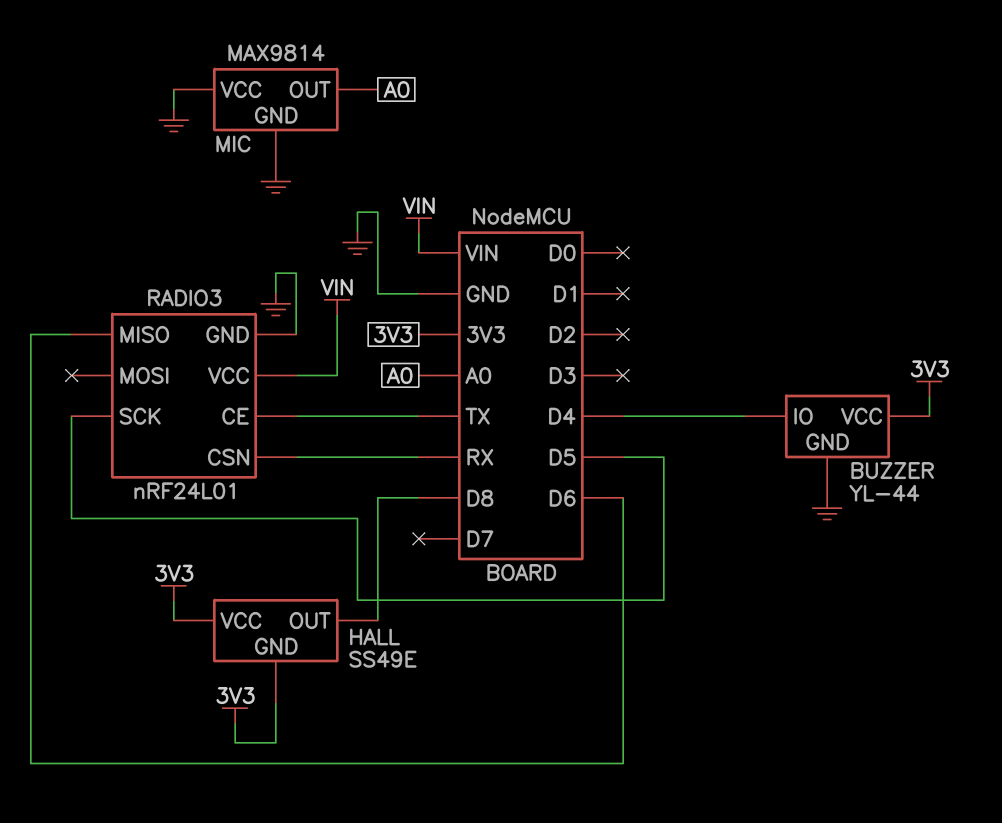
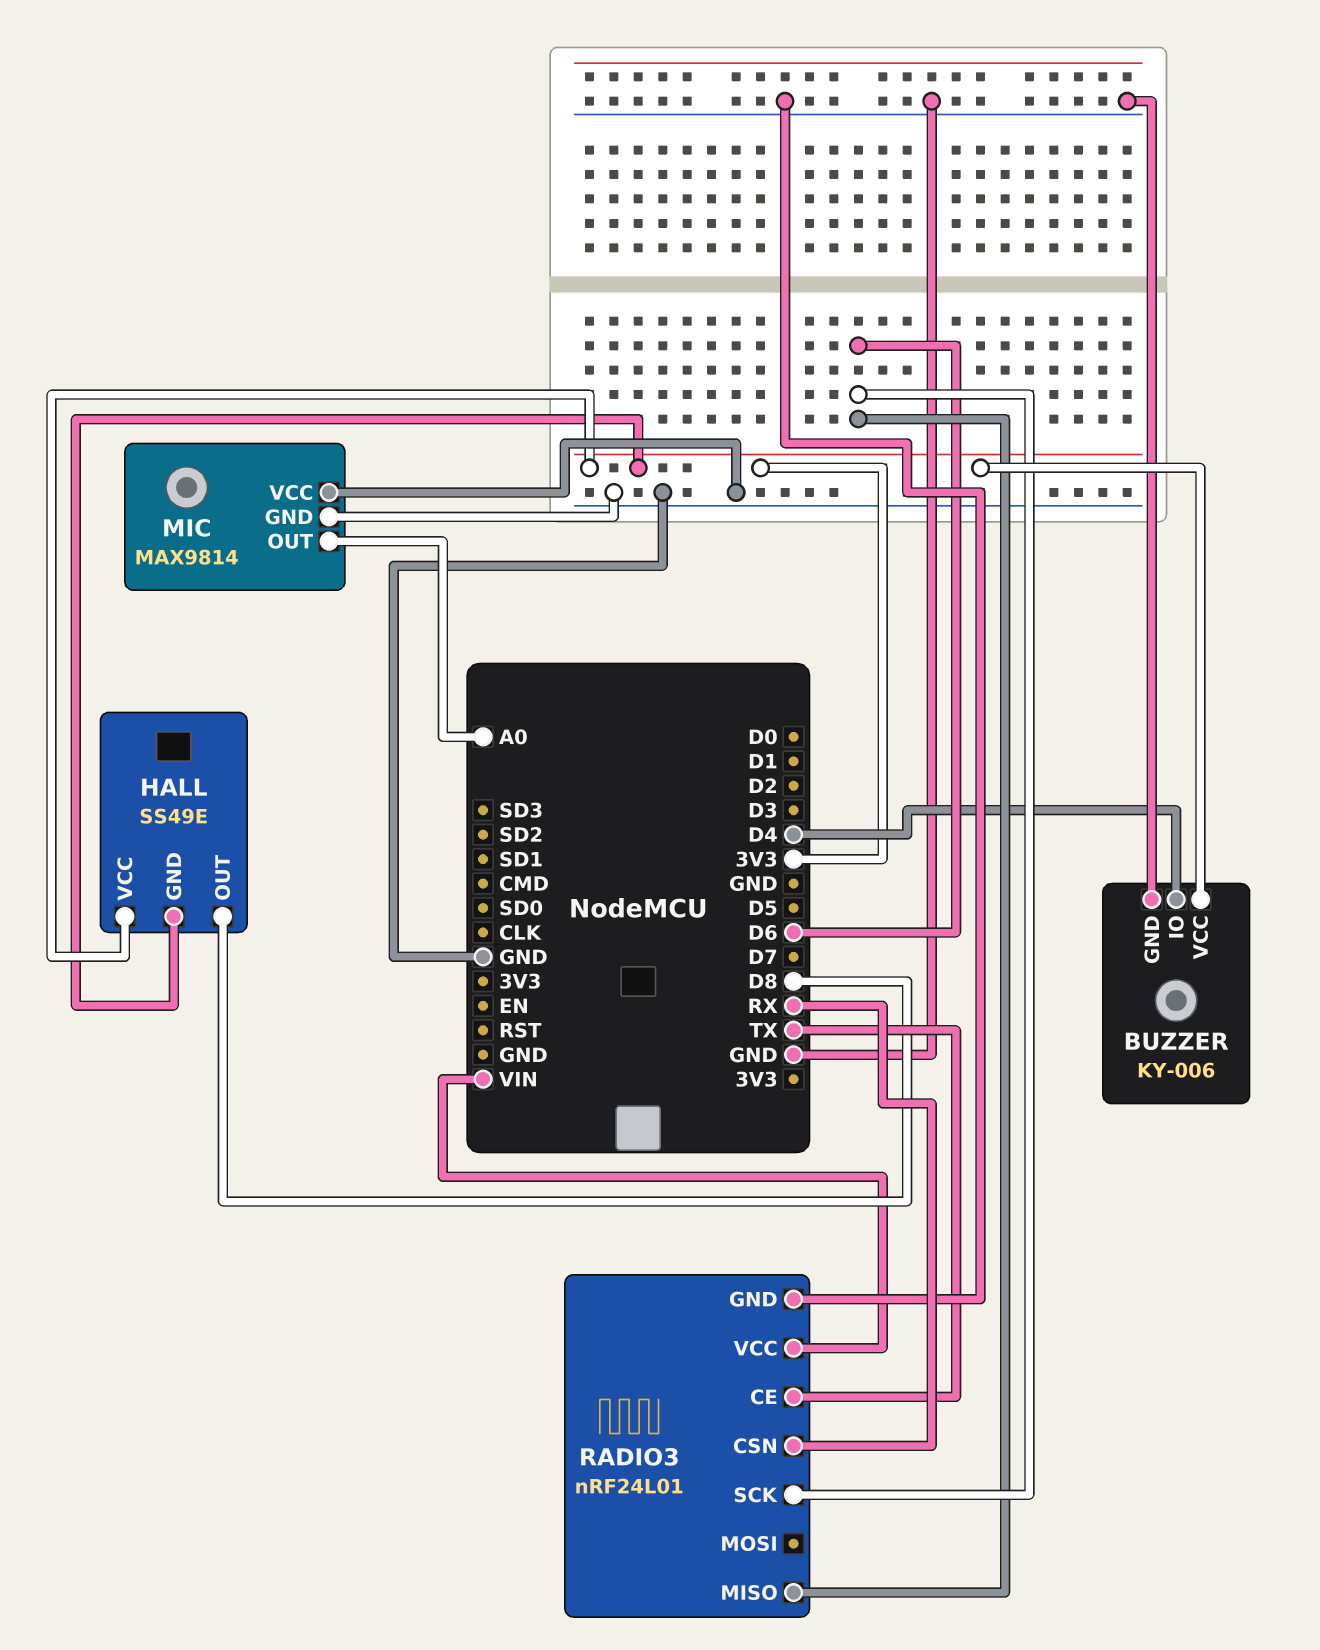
BUZZER: YL-44 -> KY-006
RADIO3 pin SCK: D5 -> D6

